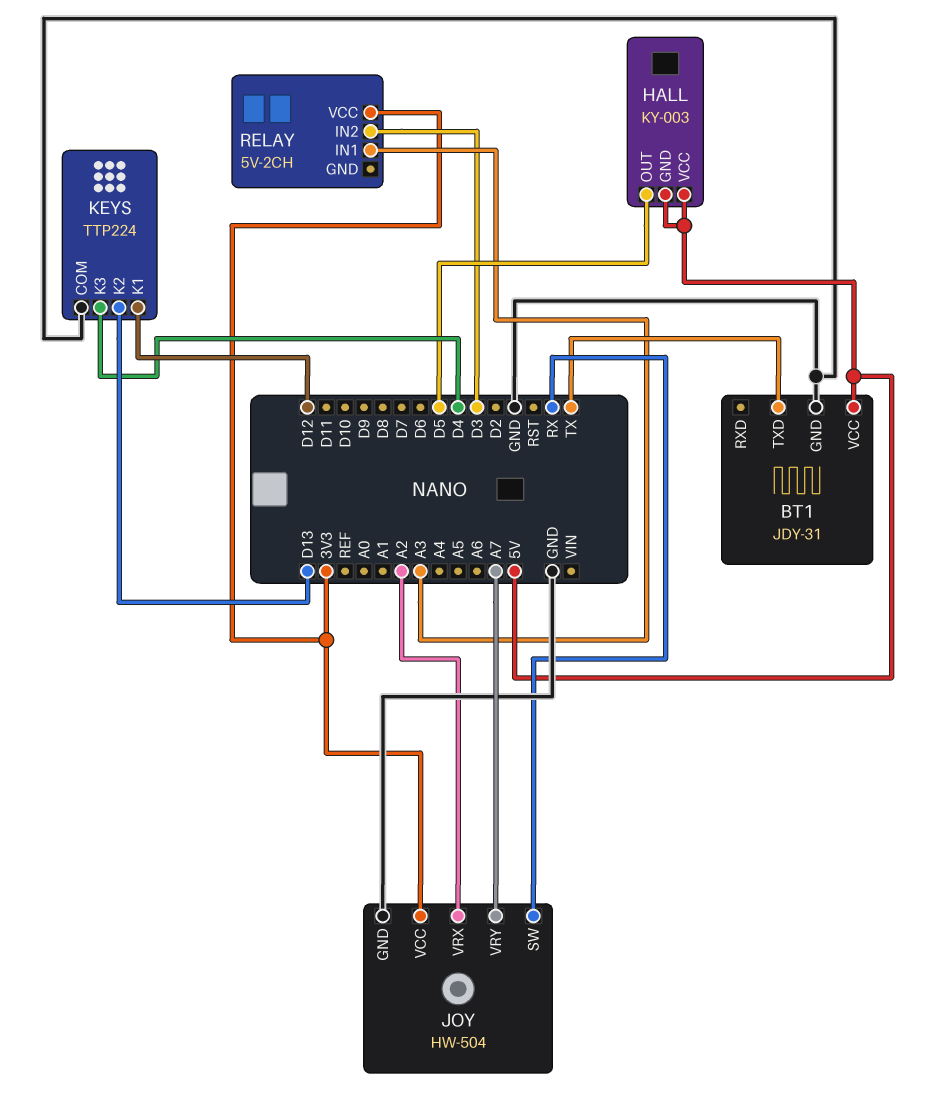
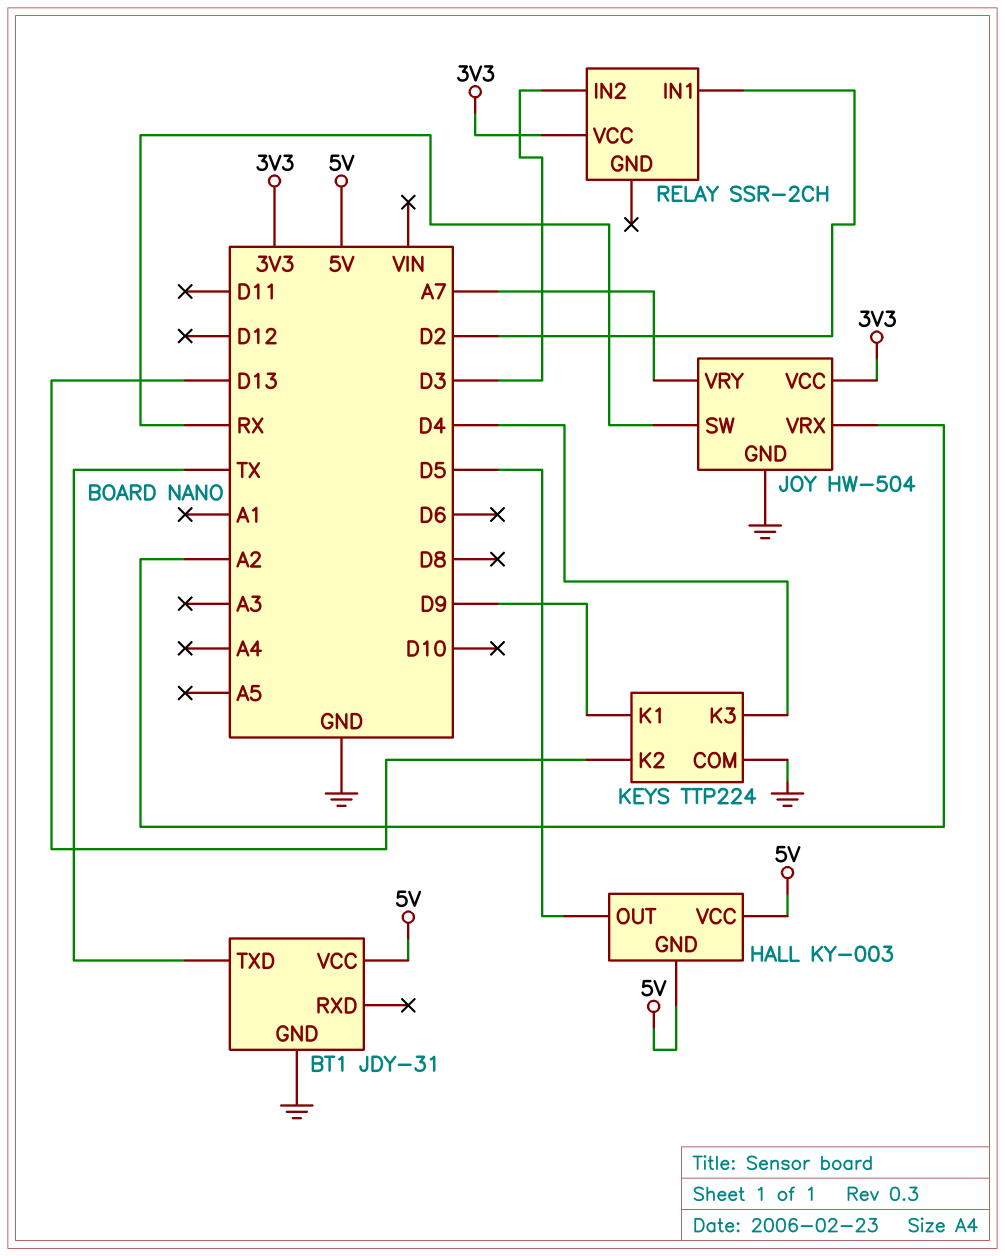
KEYS pin K1: D12 -> D9
RELAY: 5V-2CH -> SSR-2CH
RELAY pin IN1: A3 -> D2

